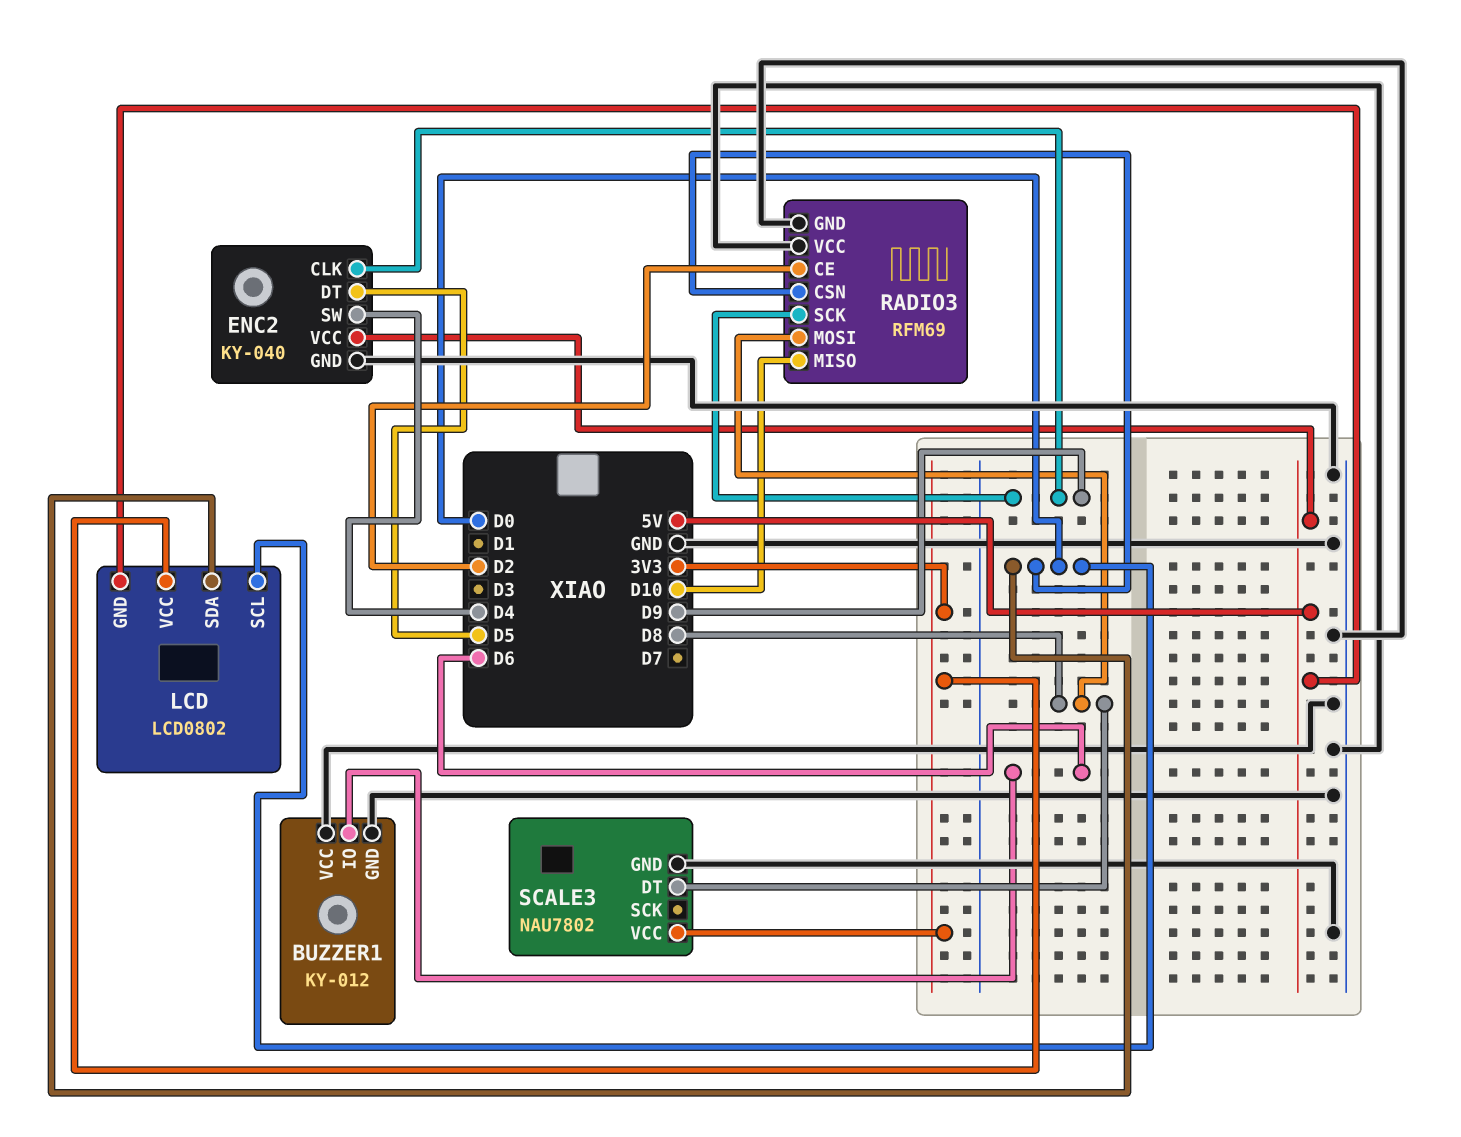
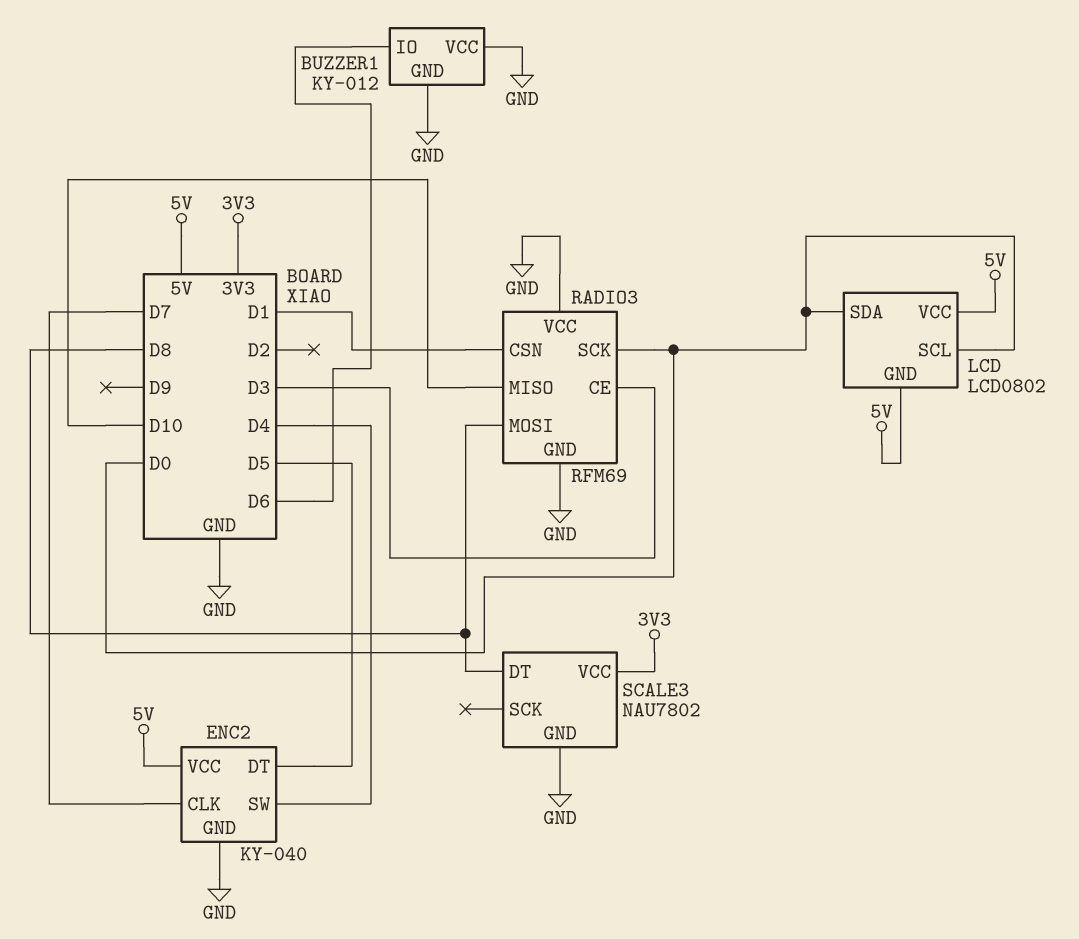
ENC2 pin CLK: D9 -> D7
LCD pin VCC: 3V3 -> 5V
RADIO3 pin CE: D2 -> D3
RADIO3 pin CSN: D0 -> D1
RADIO3 pin SCK: D9 -> D0

